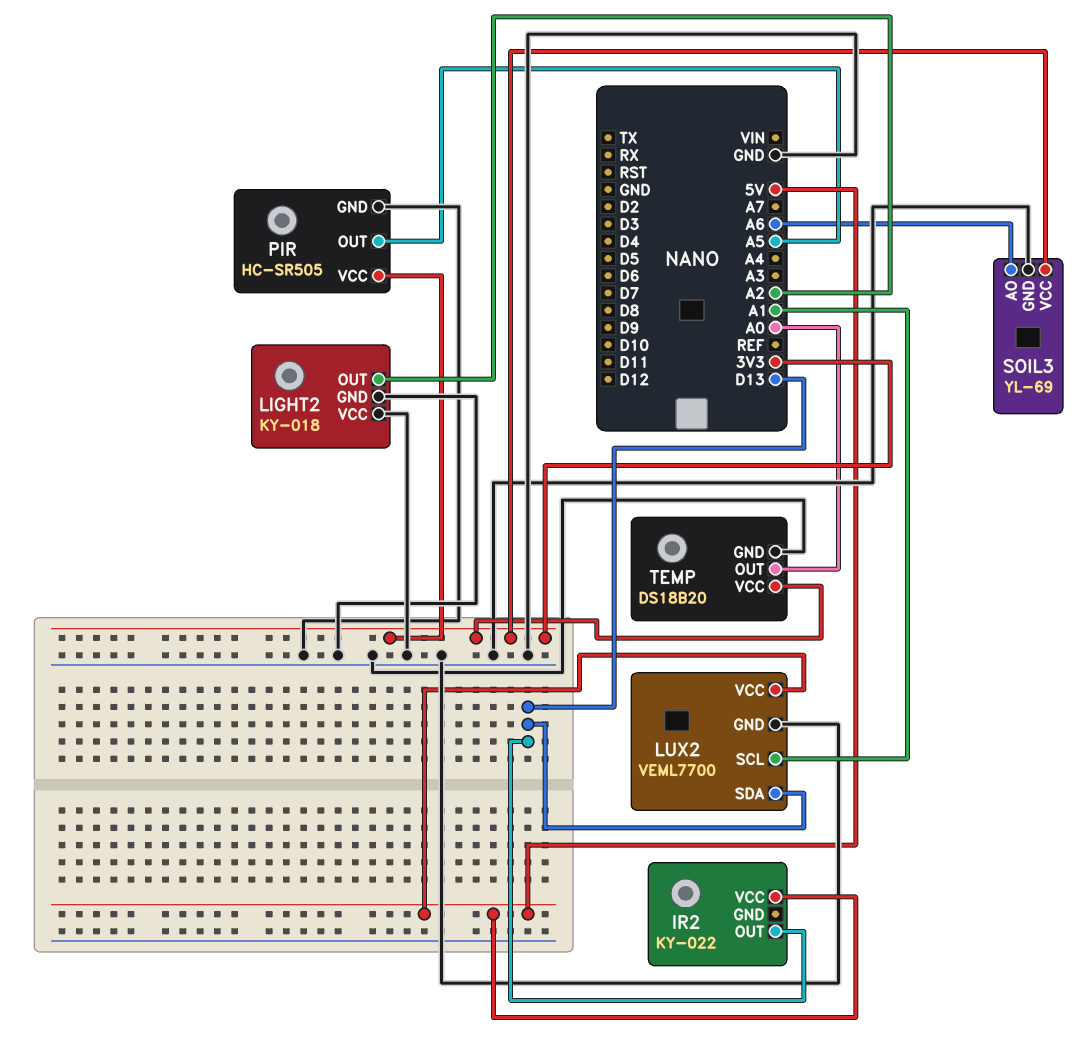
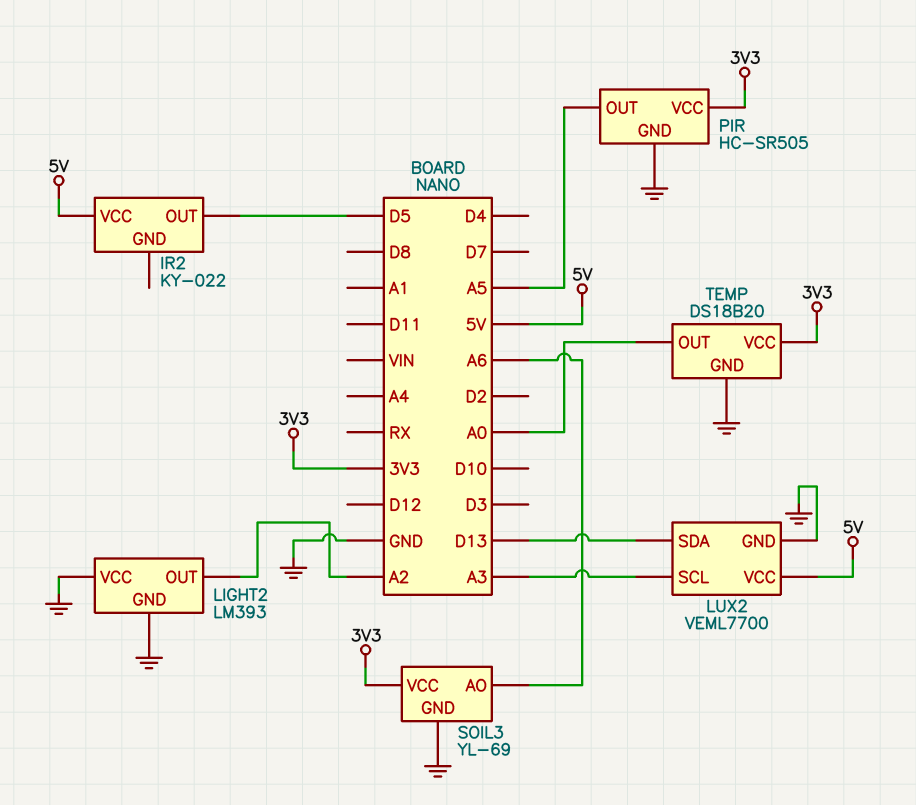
IR2 pin OUT: D13 -> D5
LIGHT2: KY-018 -> LM393
LUX2 pin SCL: A1 -> A3

